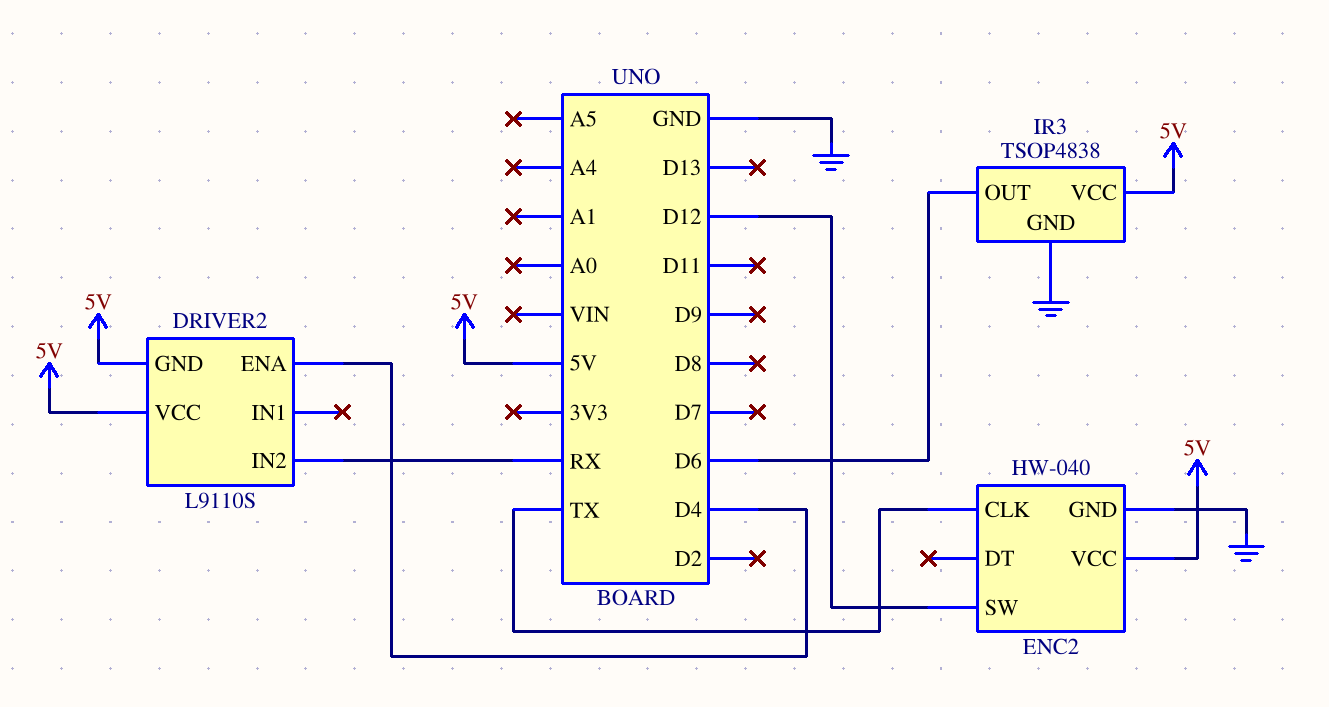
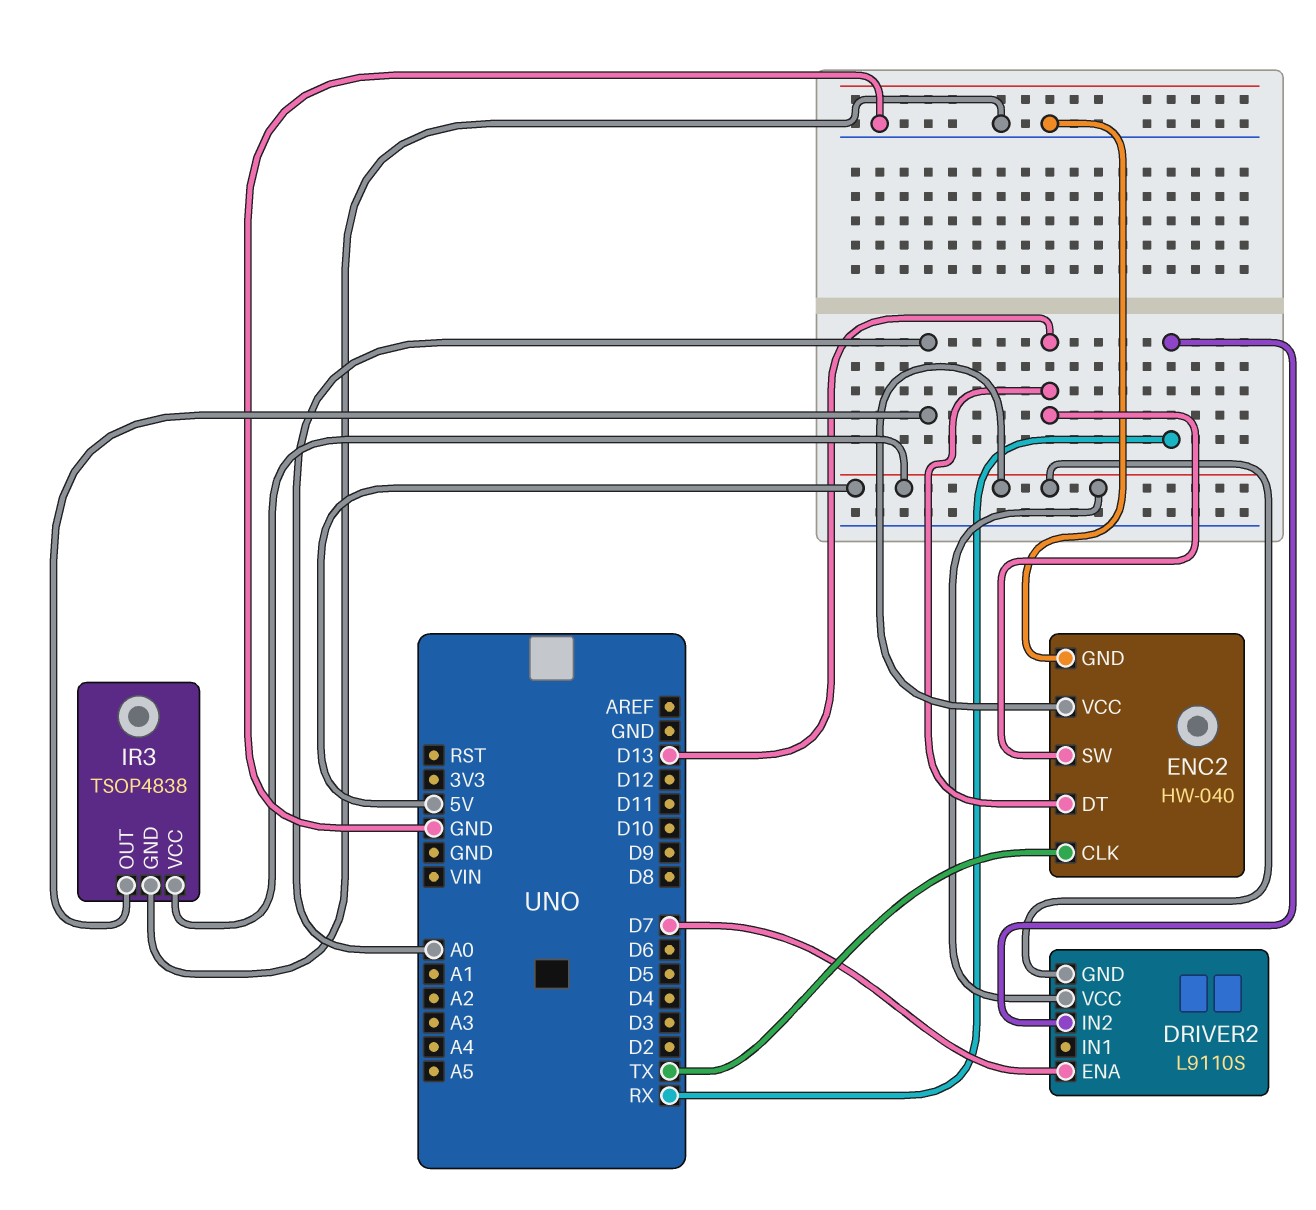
DRIVER2 pin ENA: D4 -> D7
ENC2 pin DT: none -> D13
ENC2 pin SW: D12 -> D13
IR3 pin OUT: D6 -> A0

